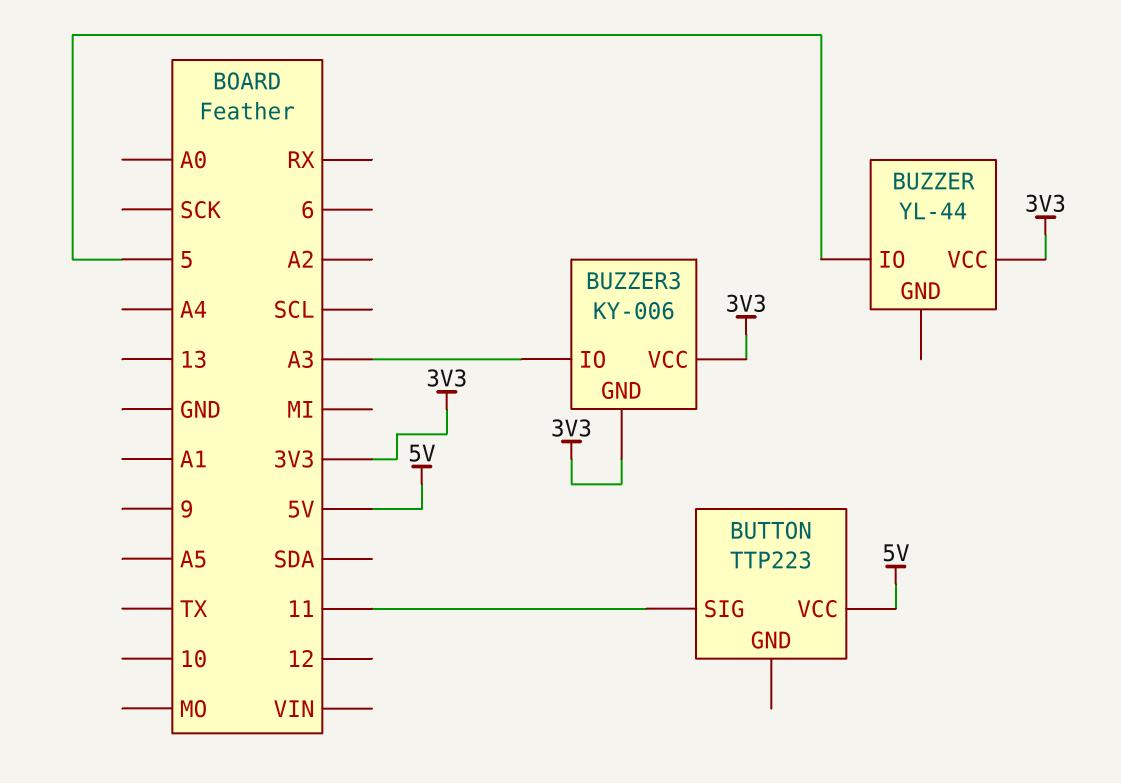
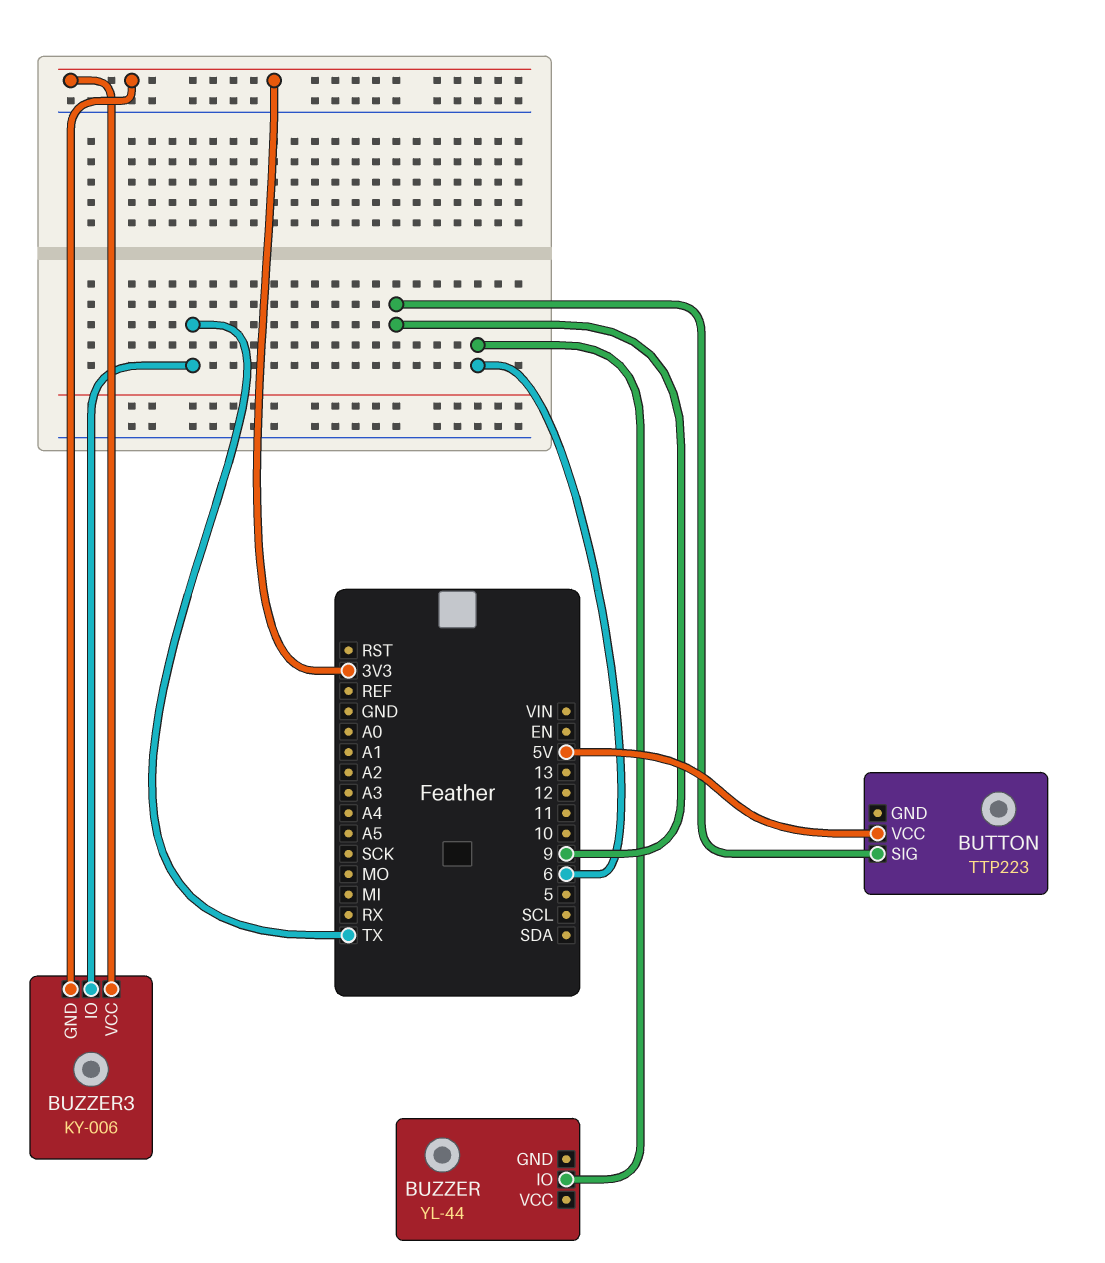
BUTTON pin SIG: 11 -> 9
BUZZER pin IO: 5 -> 6
BUZZER pin VCC: 3V3 -> none
BUZZER3 pin IO: A3 -> TX

